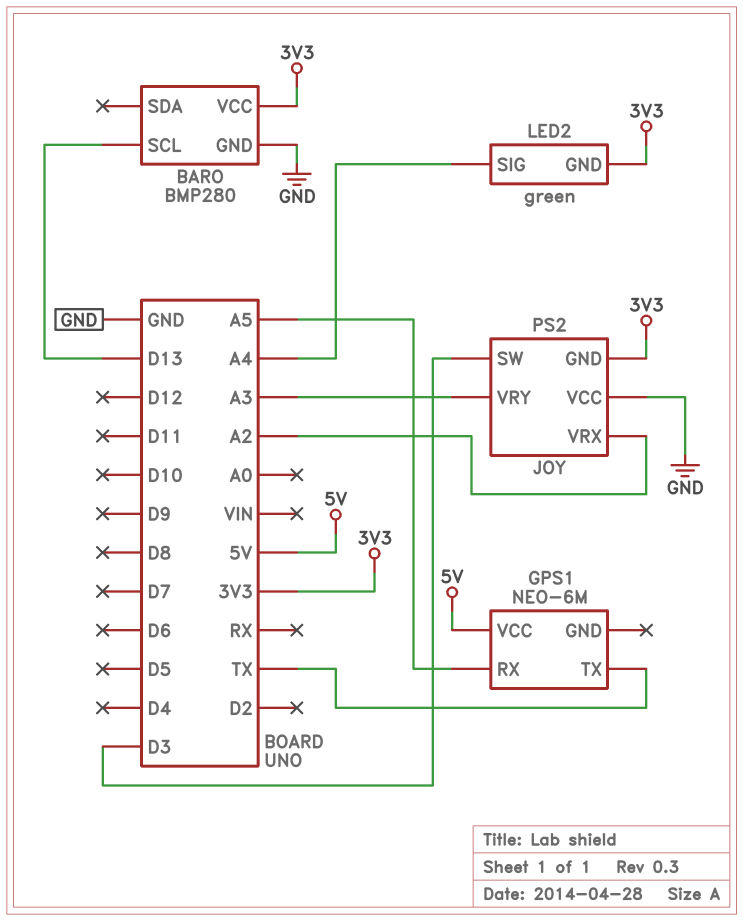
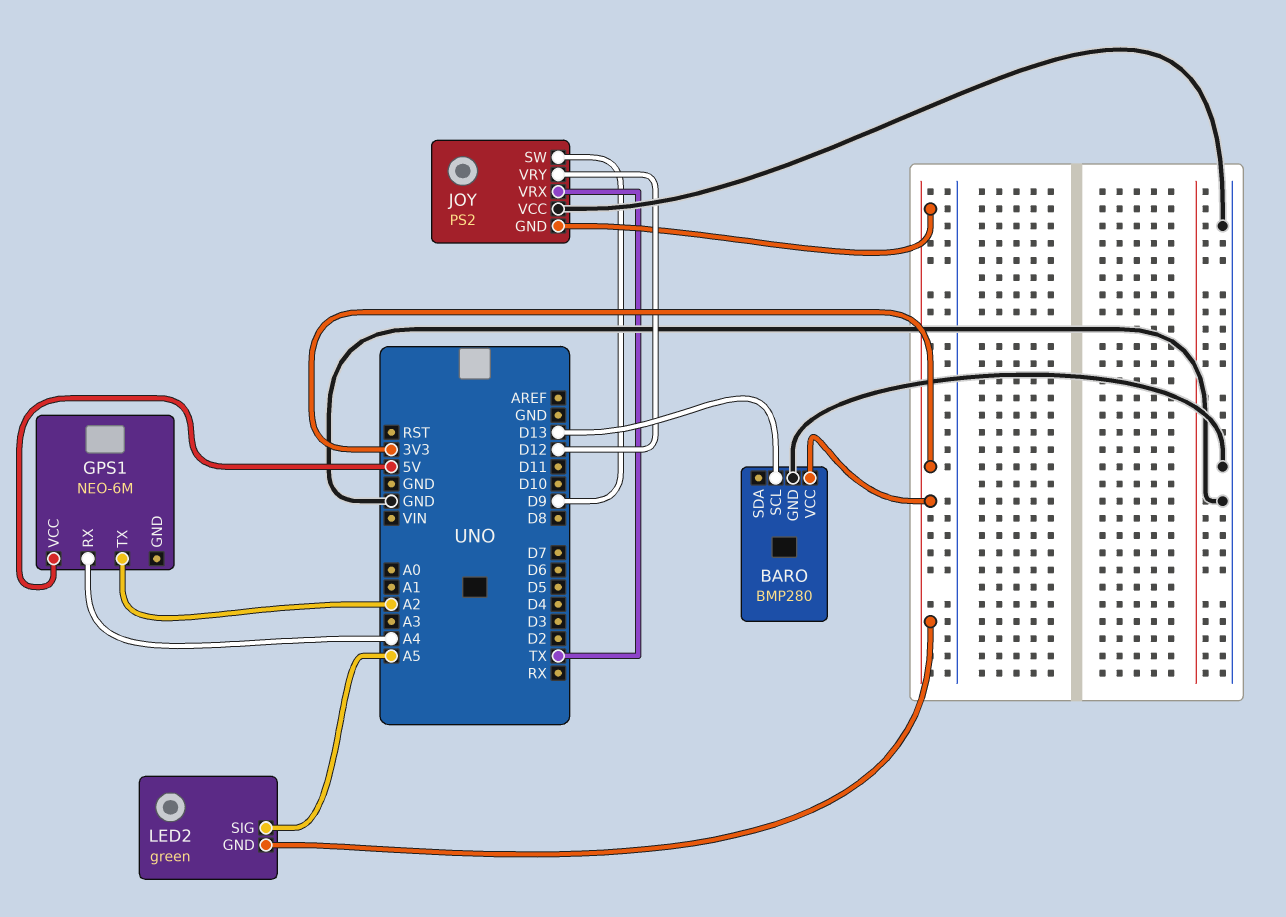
GPS1 pin RX: A5 -> A4
GPS1 pin TX: TX -> A2
JOY pin SW: D3 -> D9
JOY pin VRX: A2 -> TX
JOY pin VRY: A3 -> D12
LED2 pin SIG: A4 -> A5

